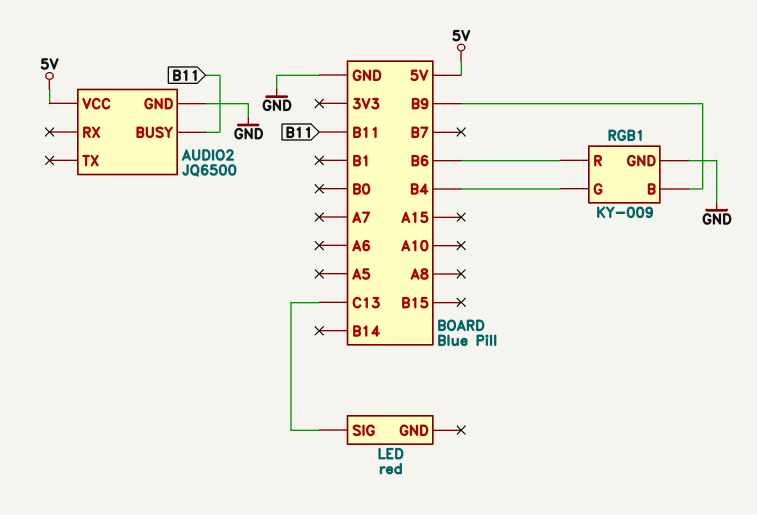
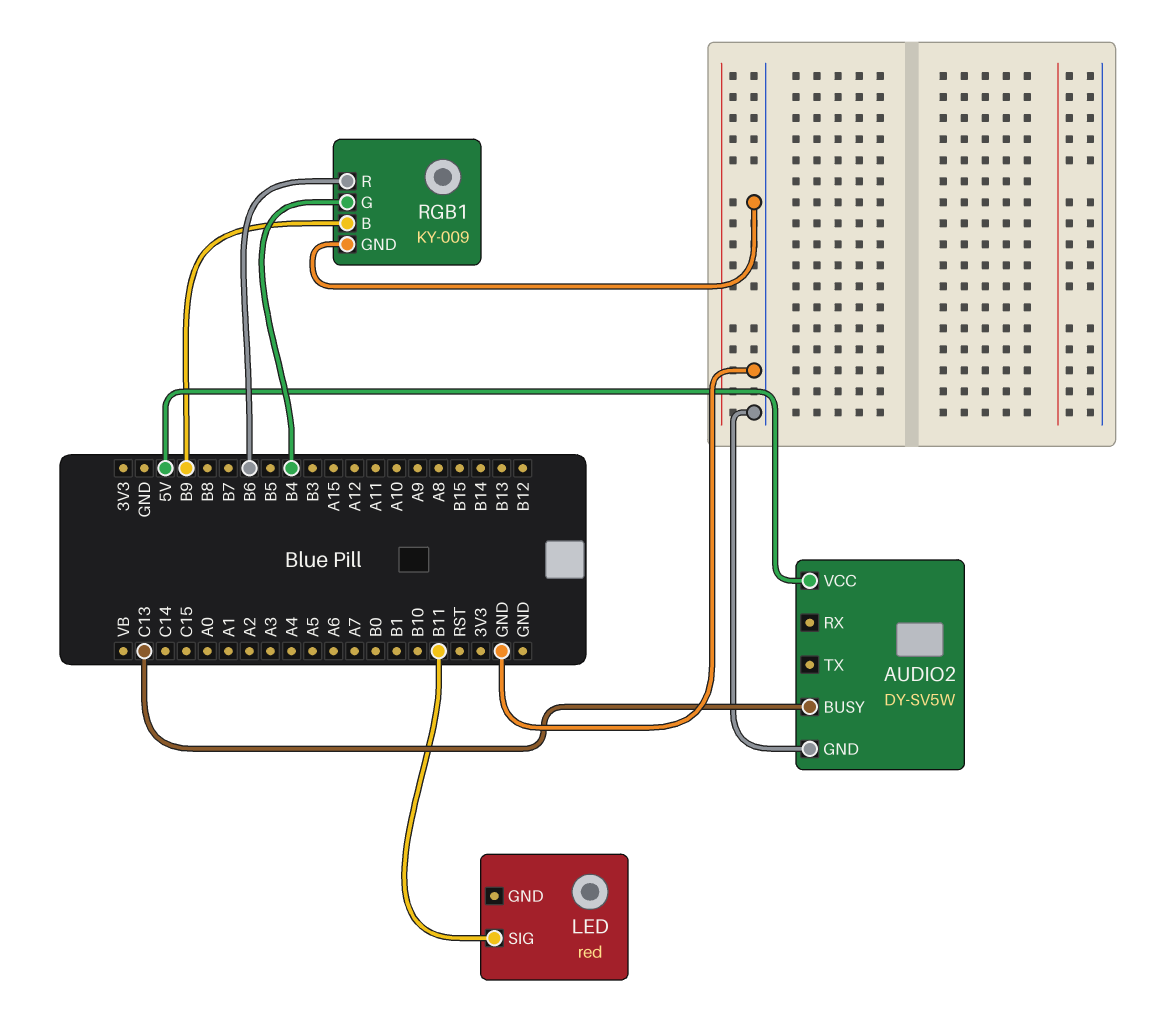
AUDIO2: JQ6500 -> DY-SV5W
AUDIO2 pin BUSY: B11 -> C13
LED pin SIG: C13 -> B11

